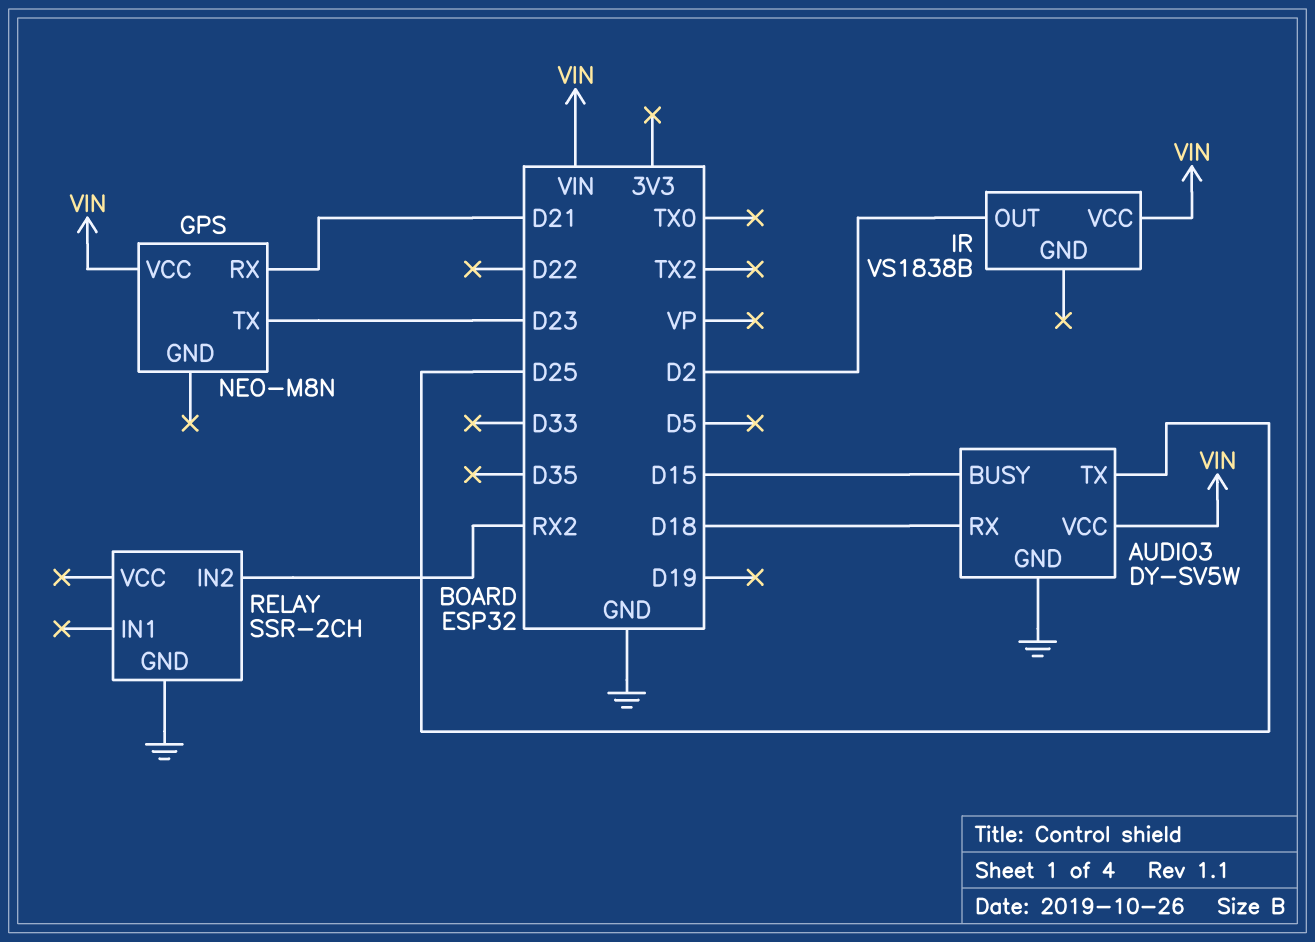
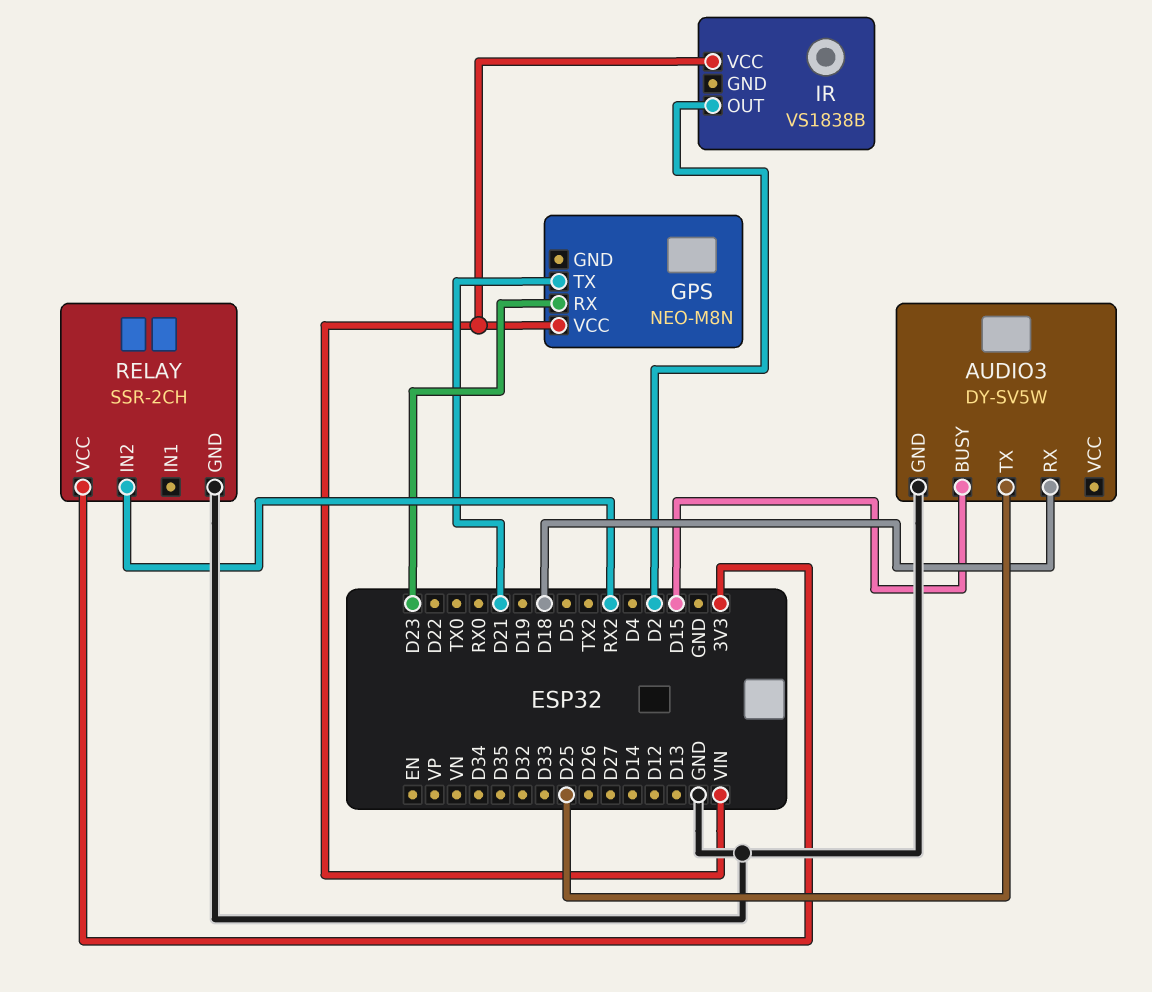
AUDIO3 pin VCC: VIN -> none
GPS pin RX: D21 -> D23
GPS pin TX: D23 -> D21
RELAY pin VCC: none -> 3V3

